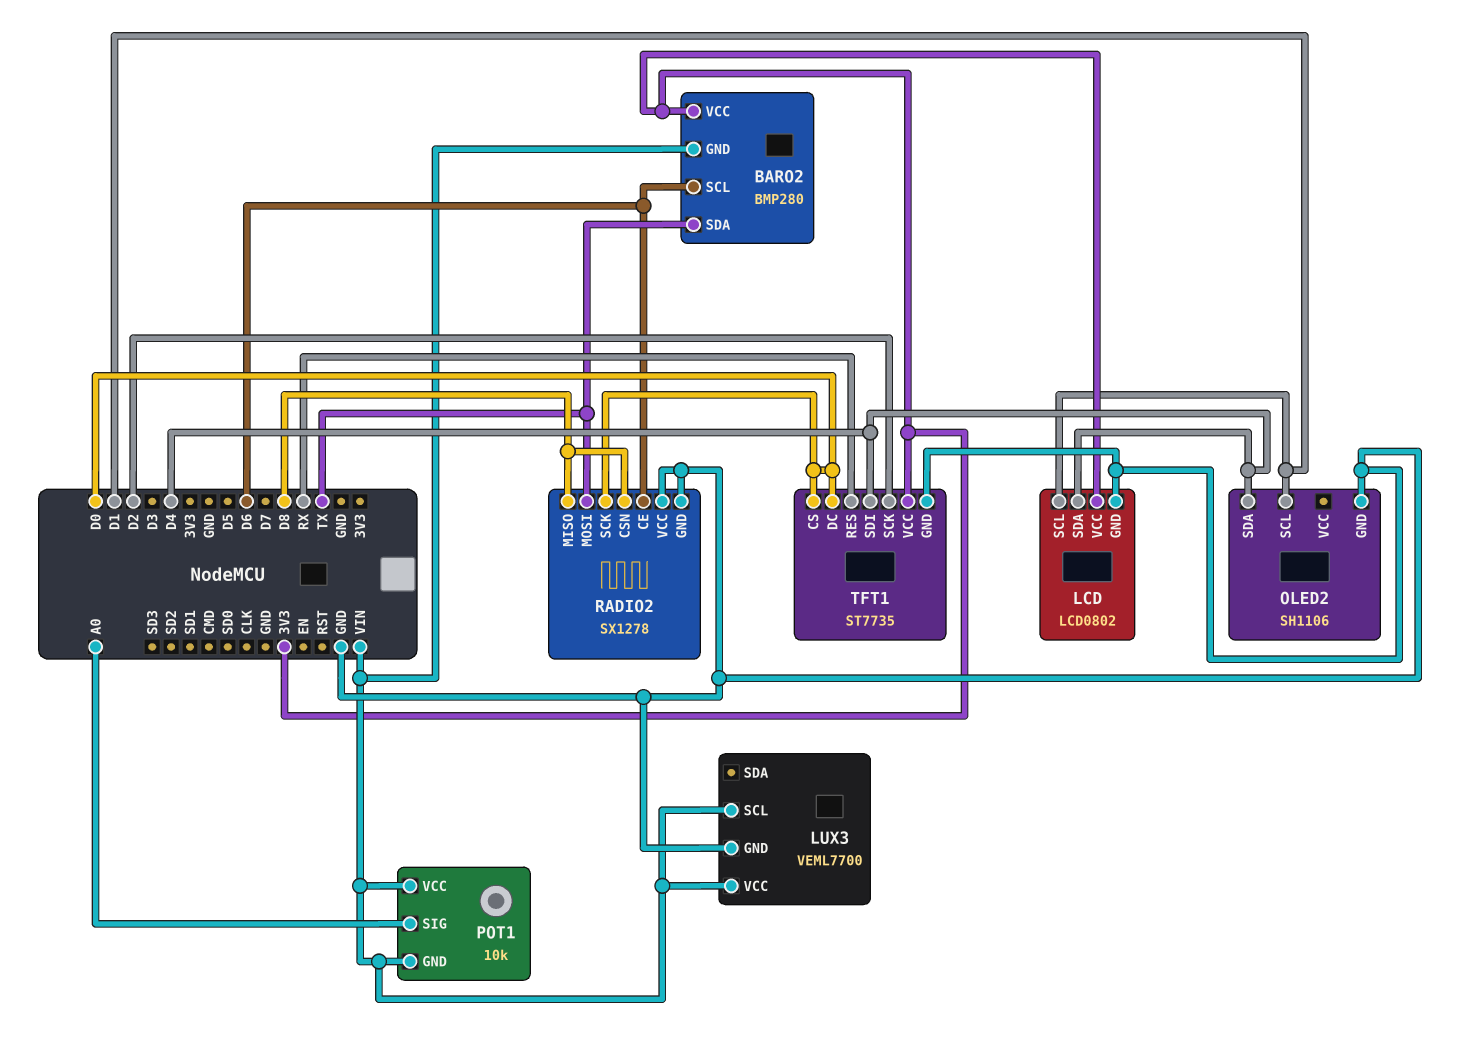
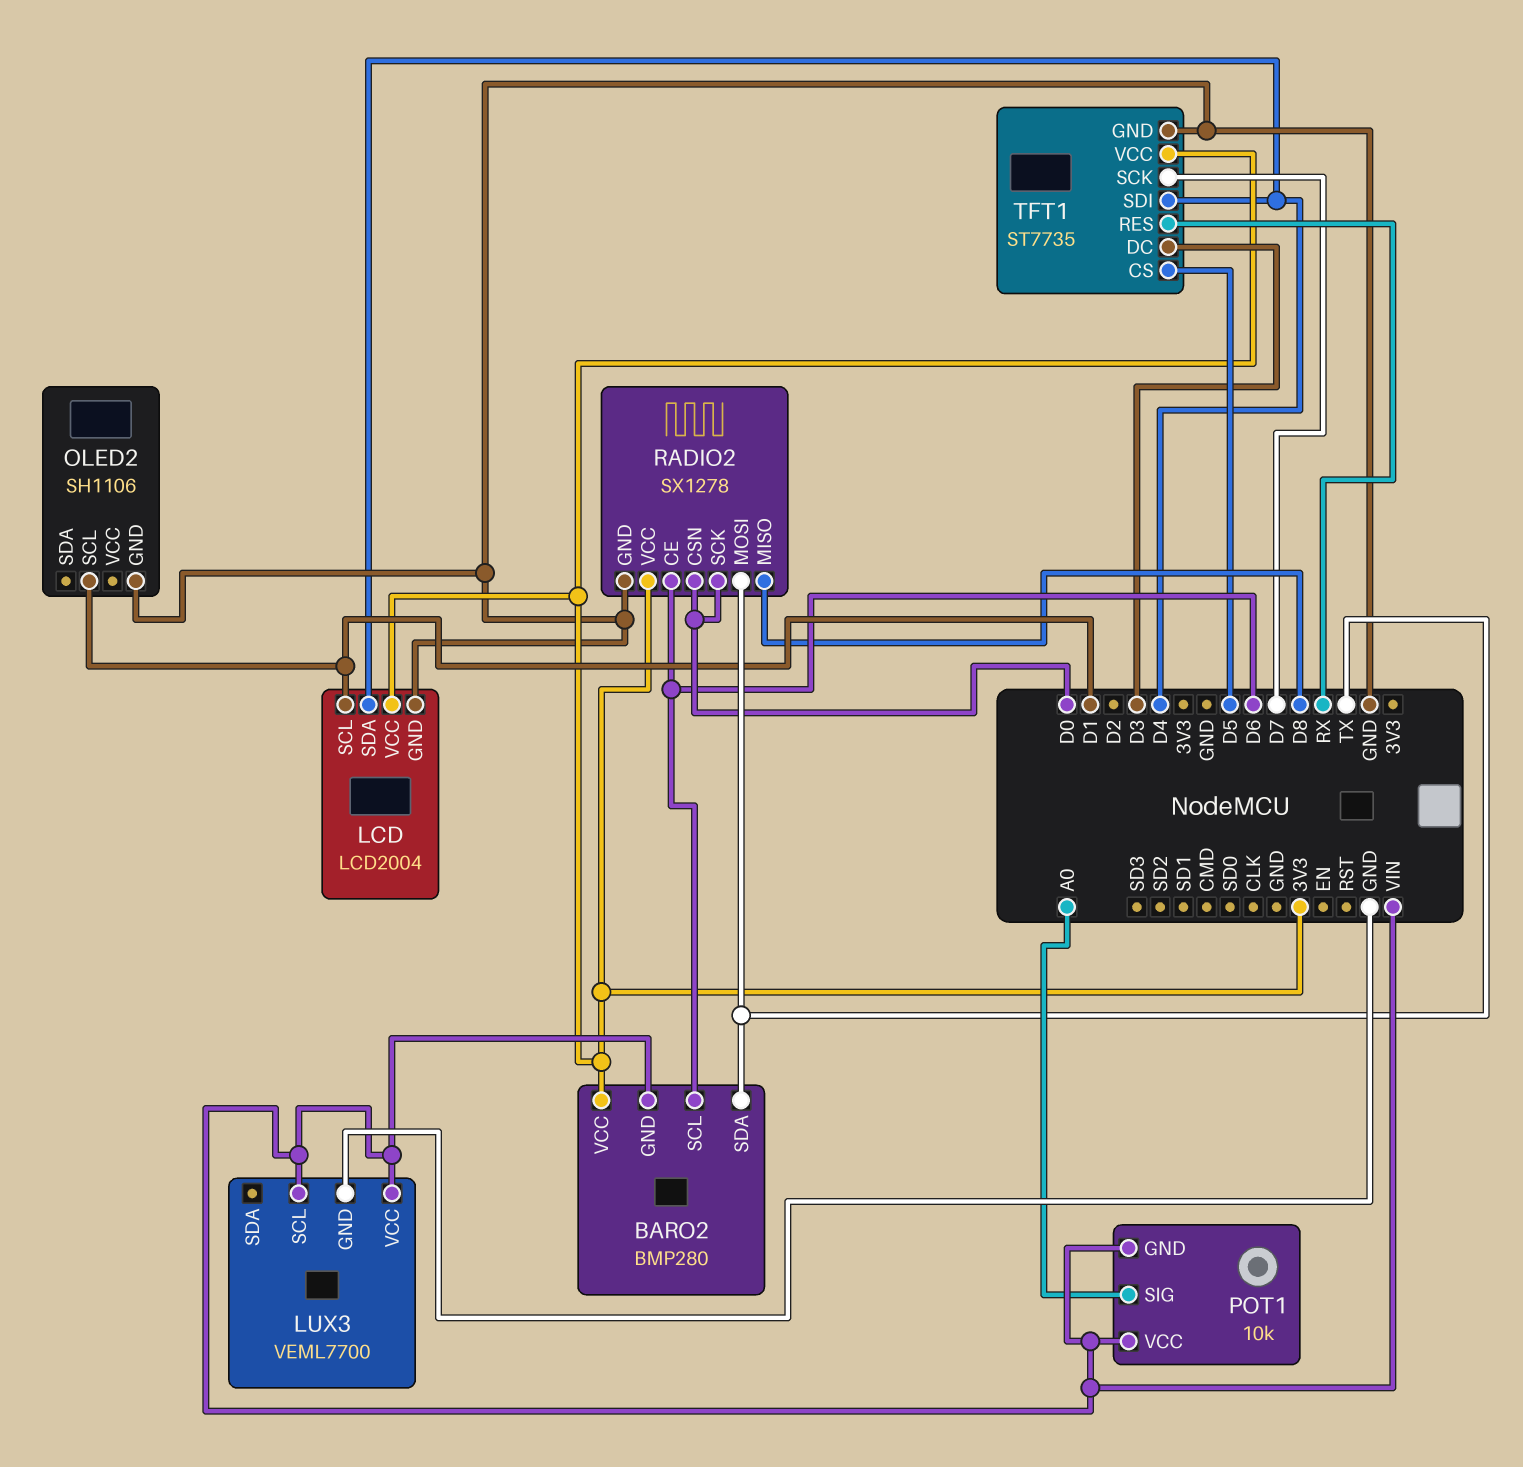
LCD: LCD0802 -> LCD2004
OLED2 pin SDA: D4 -> none
RADIO2 pin CSN: D8 -> D0
RADIO2 pin VCC: GND -> 3V3
TFT1 pin CS: D0 -> D5
TFT1 pin DC: D0 -> D3
TFT1 pin SCK: D2 -> D7

